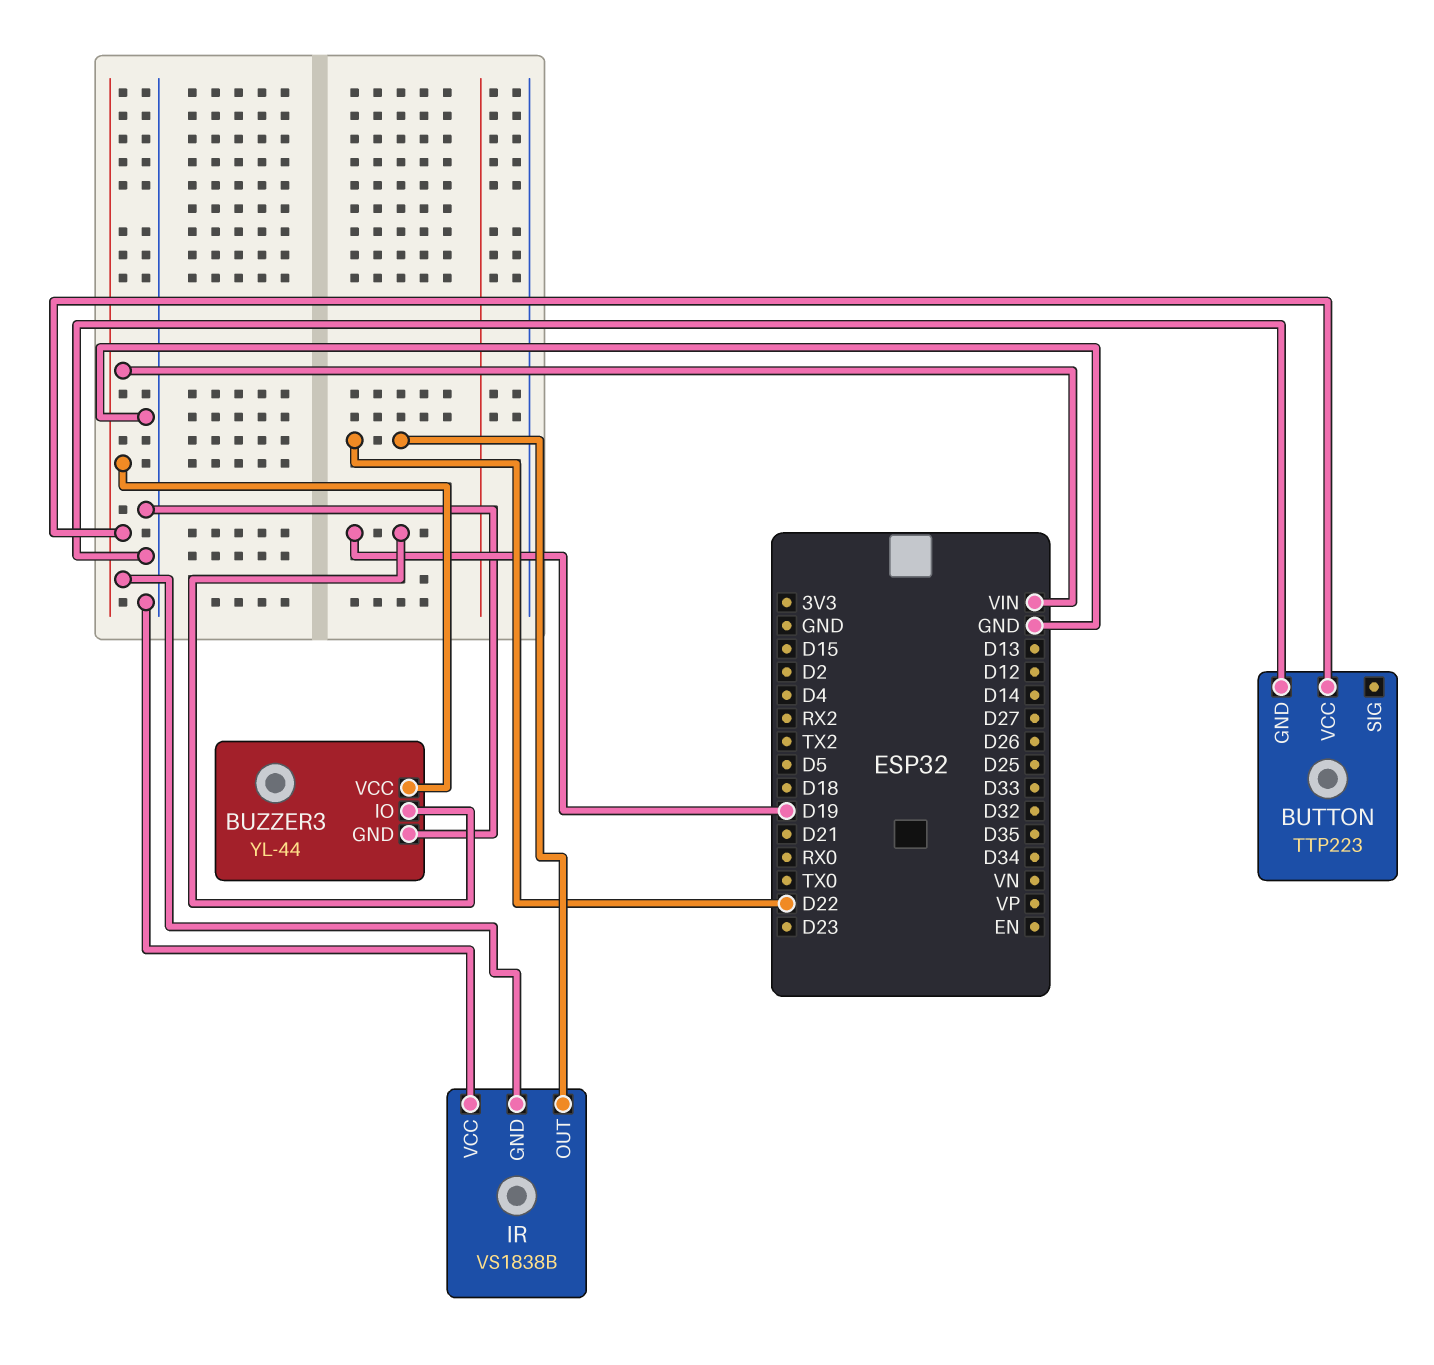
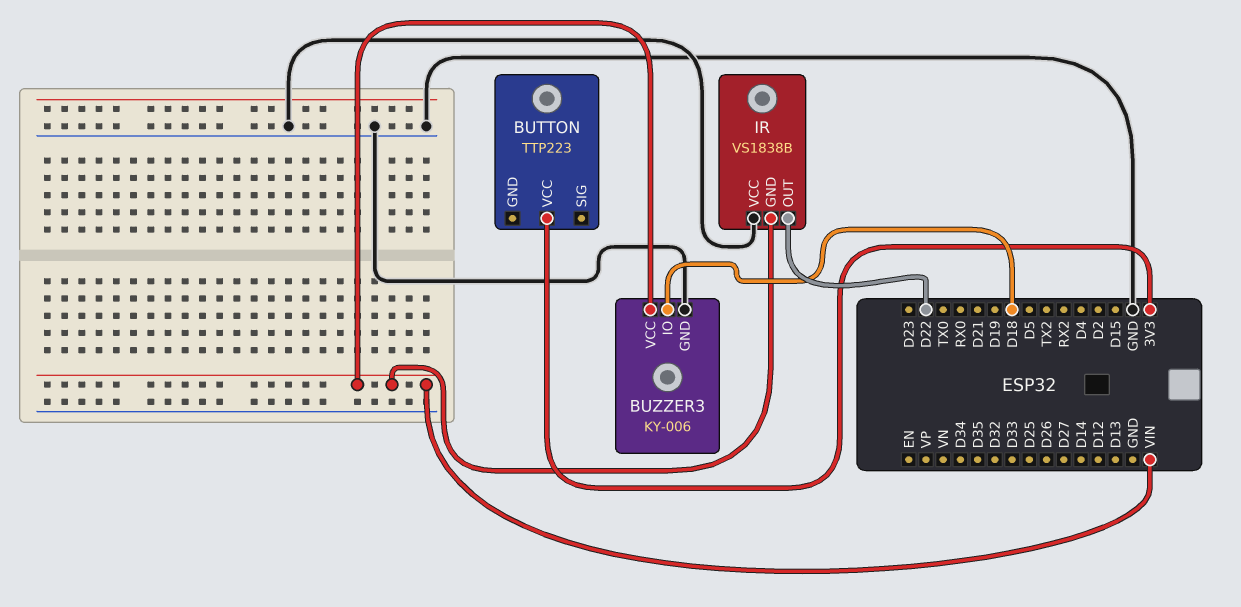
BUTTON pin GND: GND -> none
BUTTON pin VCC: VIN -> 3V3
BUZZER3: YL-44 -> KY-006
BUZZER3 pin IO: D19 -> D18

